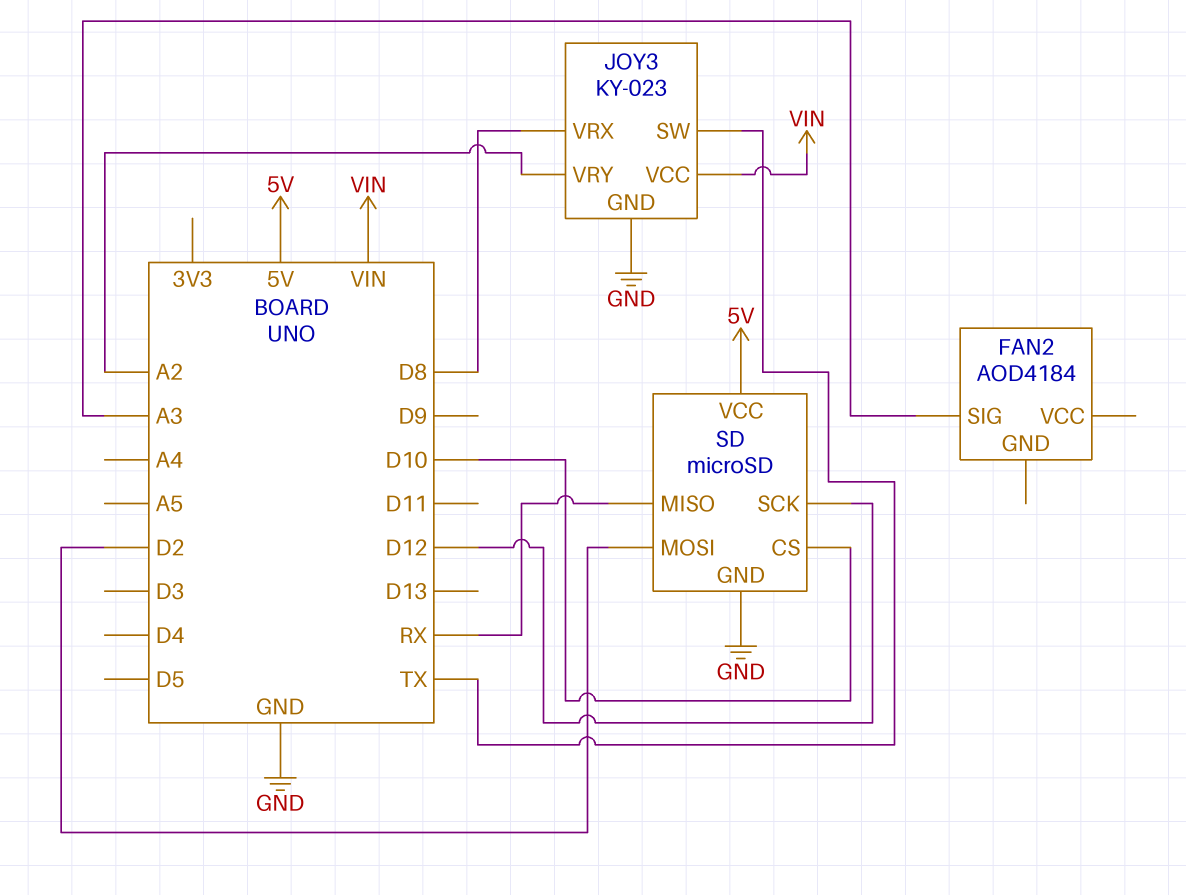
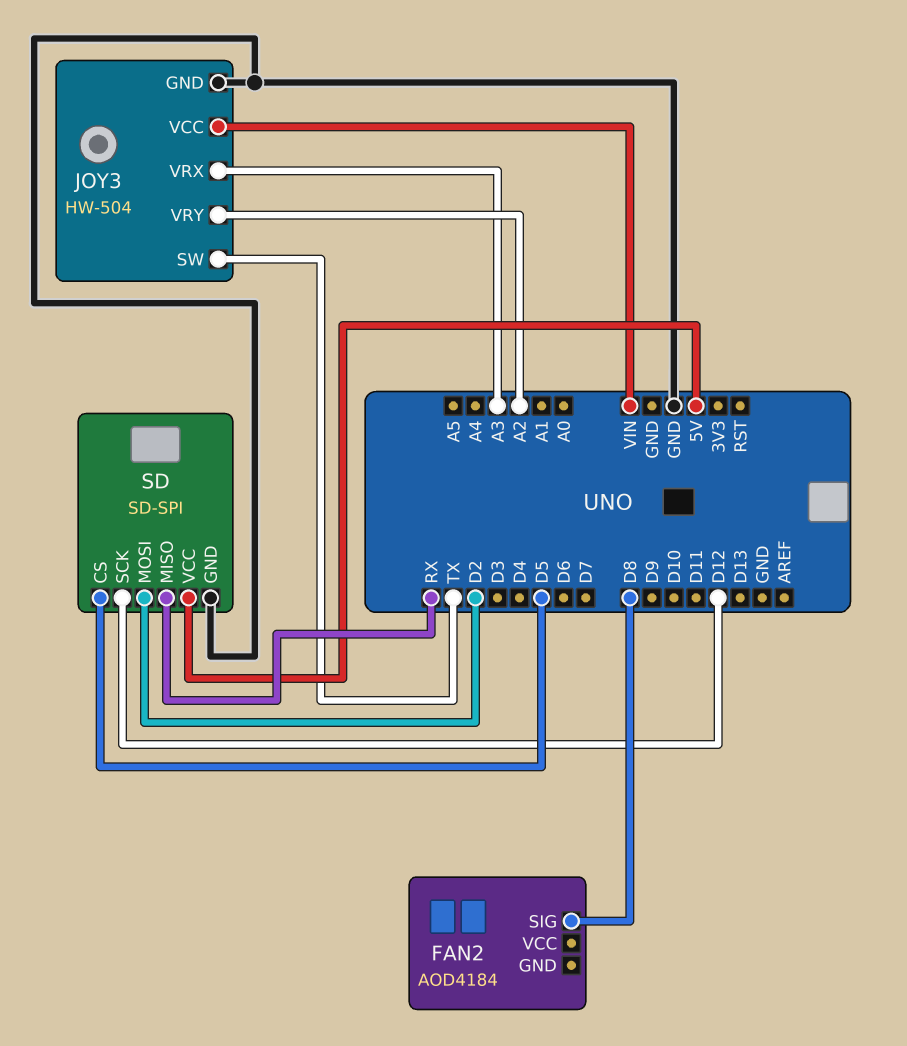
FAN2 pin SIG: A3 -> D8
JOY3: KY-023 -> HW-504
JOY3 pin VRX: D8 -> A3
SD: microSD -> SD-SPI
SD pin CS: D10 -> D5

